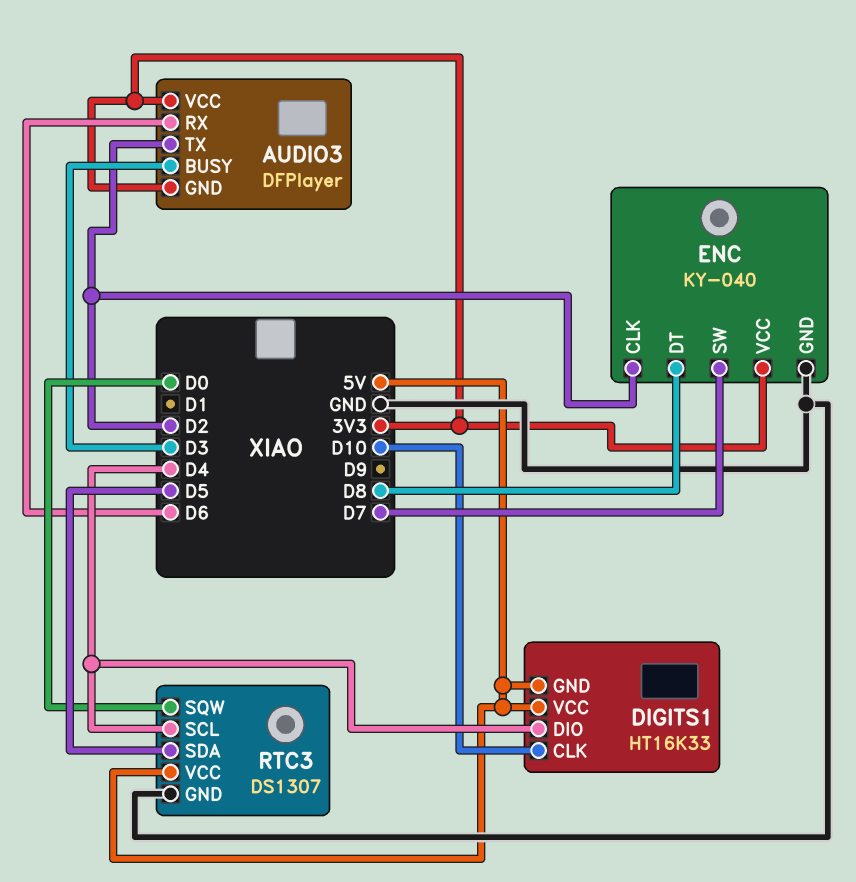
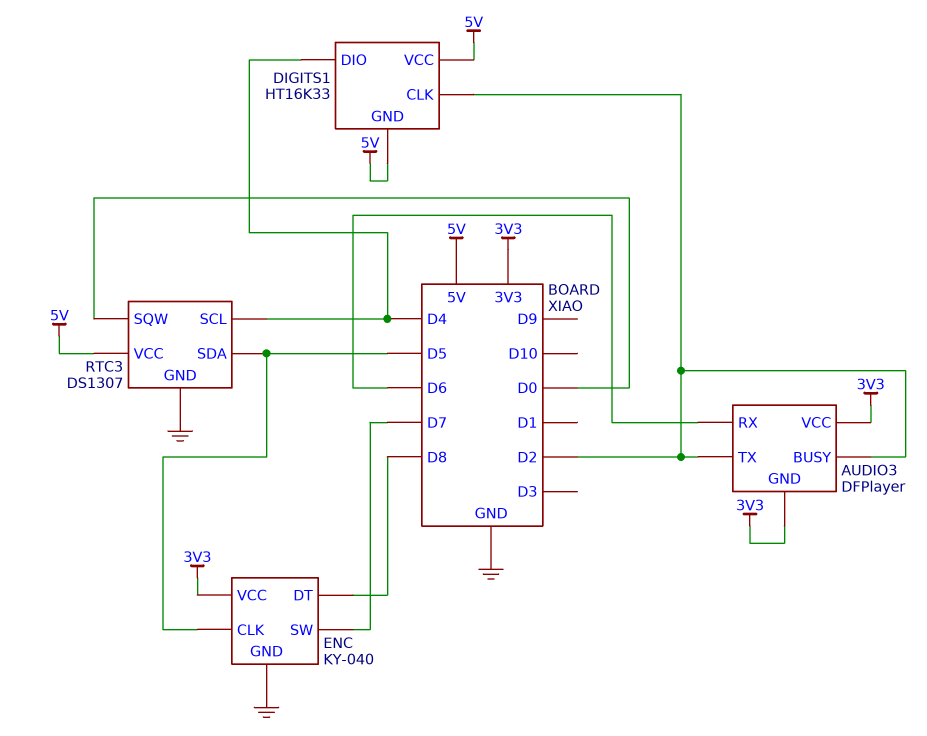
AUDIO3 pin BUSY: D3 -> D2
DIGITS1 pin CLK: D10 -> D2
ENC pin CLK: D2 -> D5

